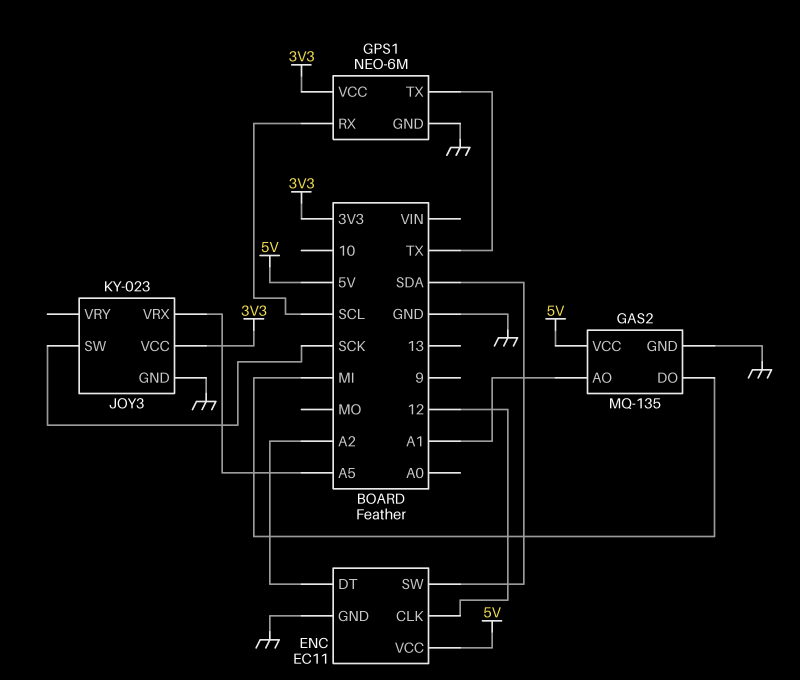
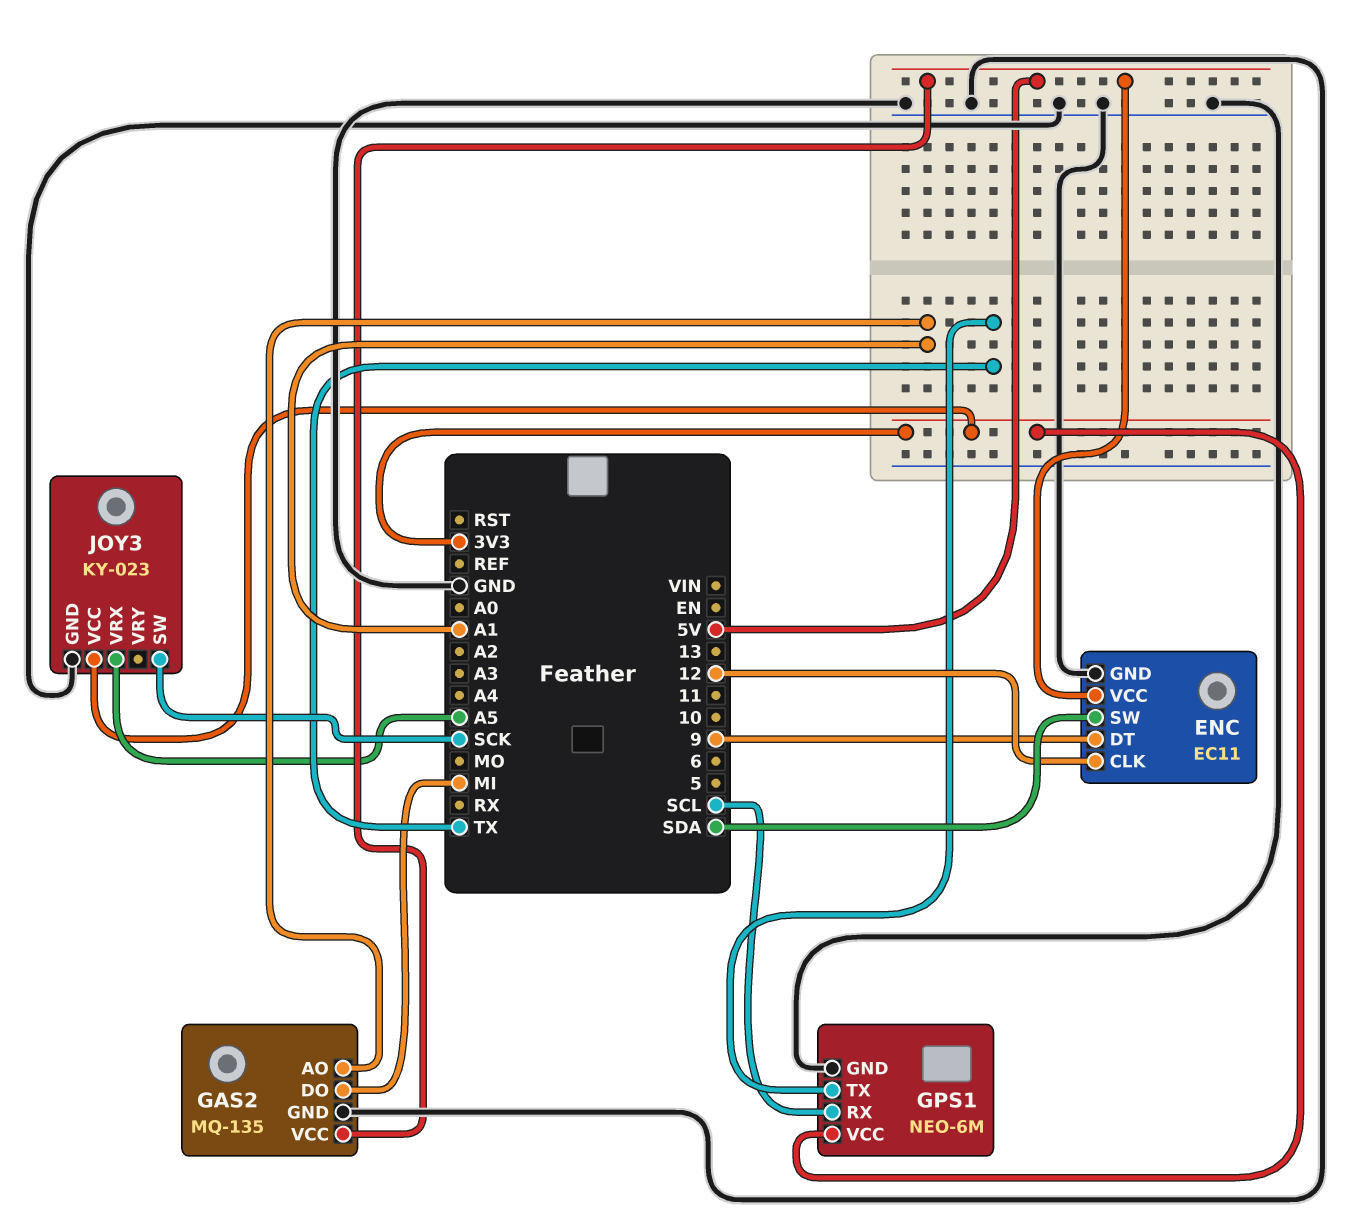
ENC pin DT: A2 -> 9

